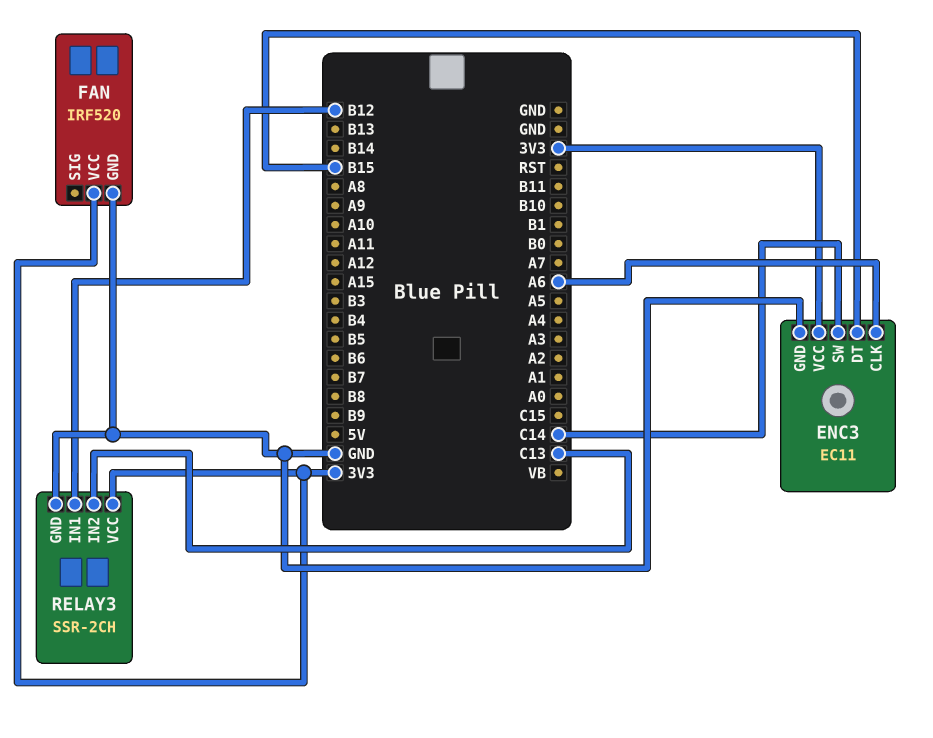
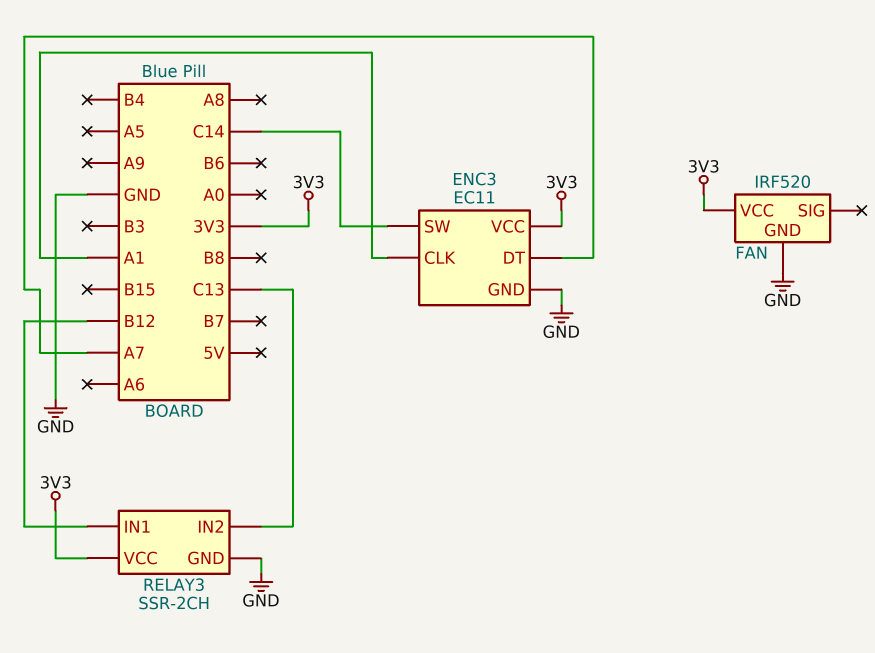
ENC3 pin CLK: A6 -> A1
ENC3 pin DT: B15 -> A7

